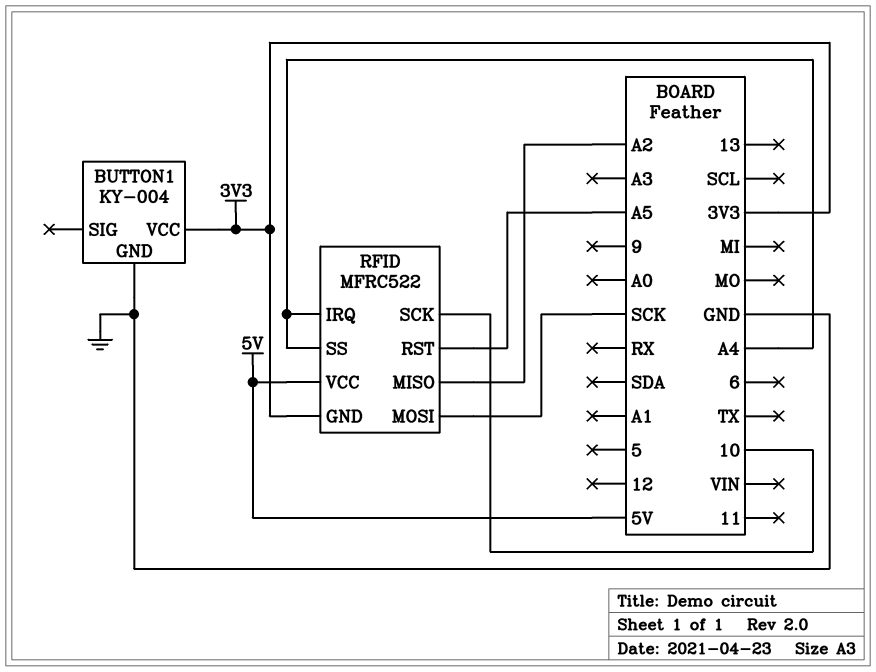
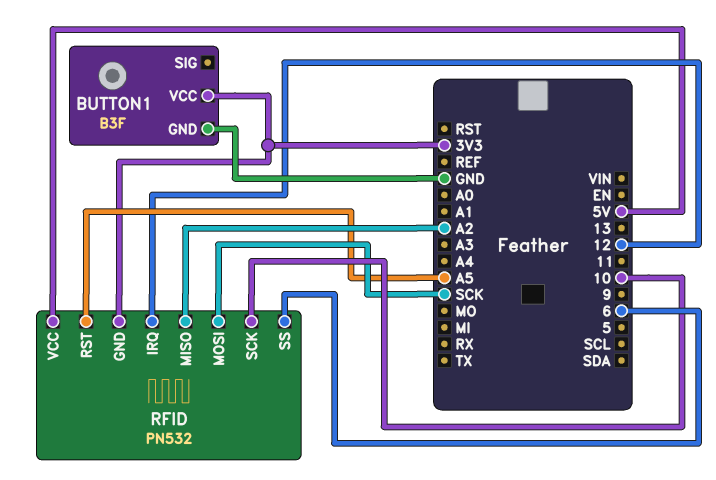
BUTTON1: KY-004 -> B3F
RFID: MFRC522 -> PN532
RFID pin IRQ: A4 -> 12
RFID pin SS: A4 -> 6

